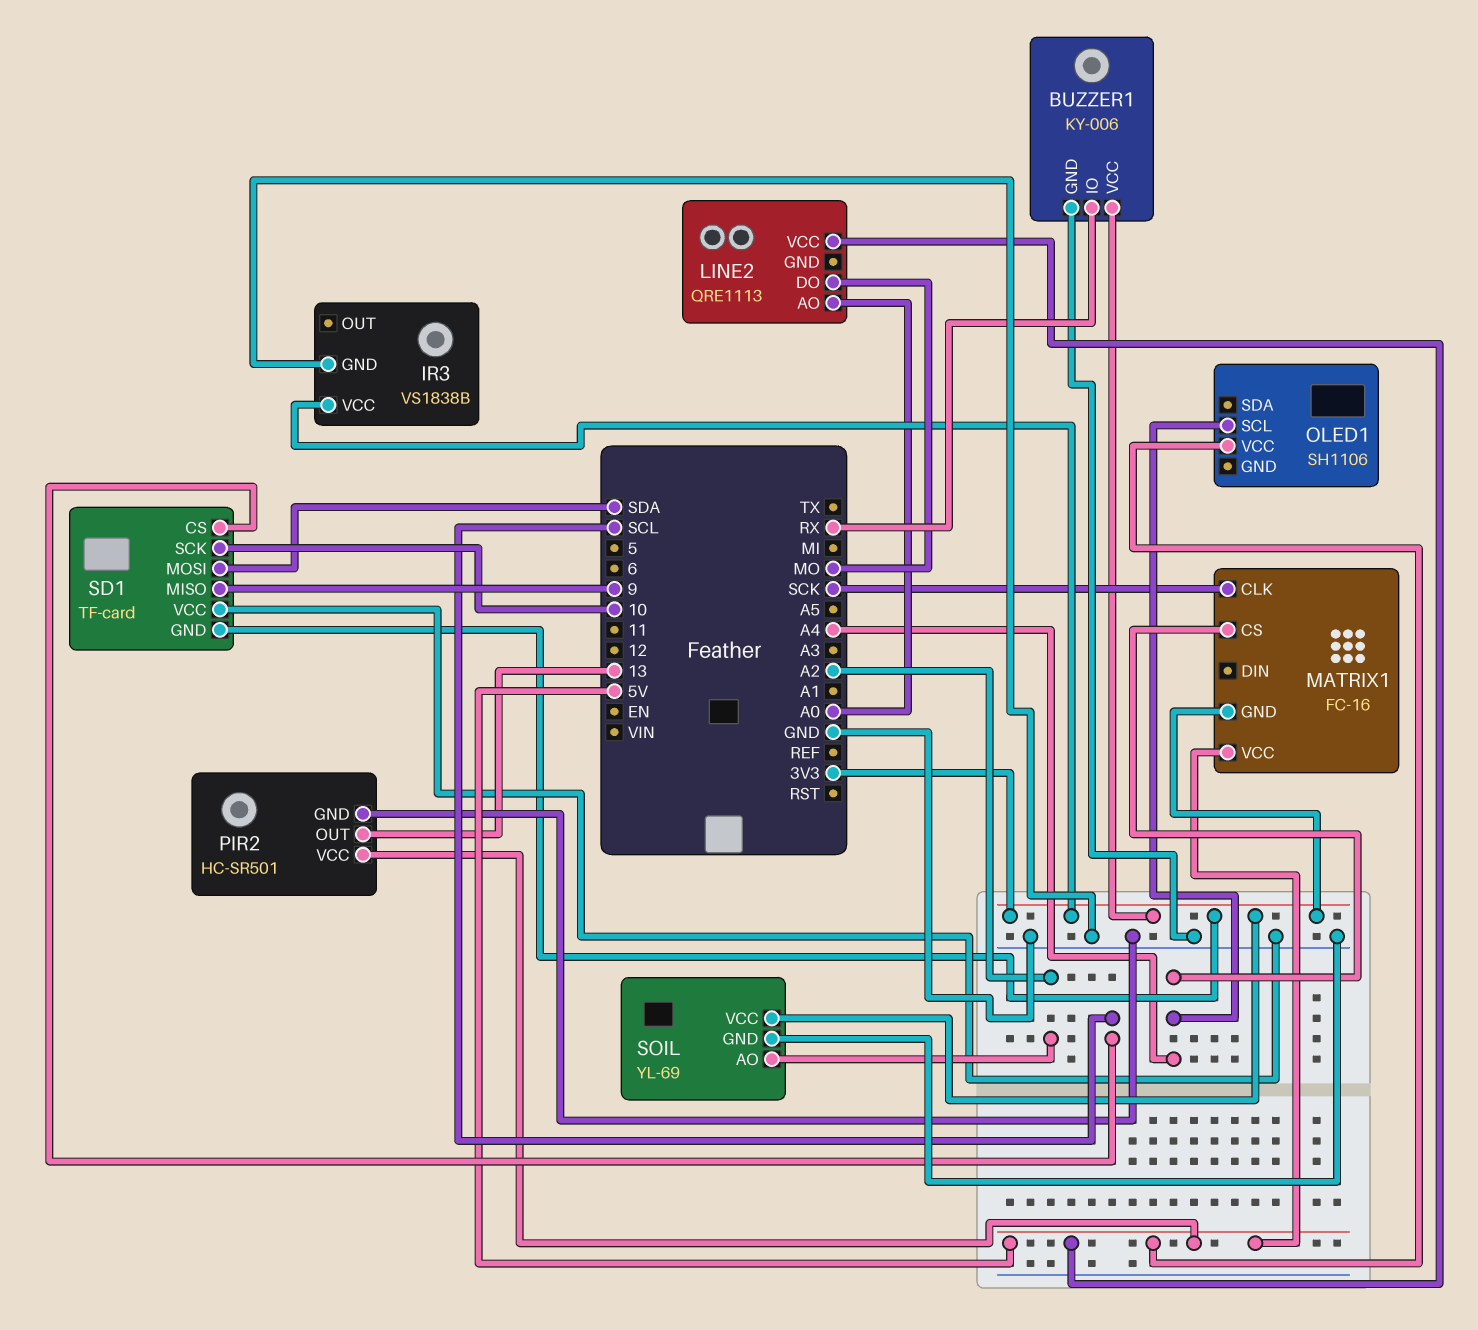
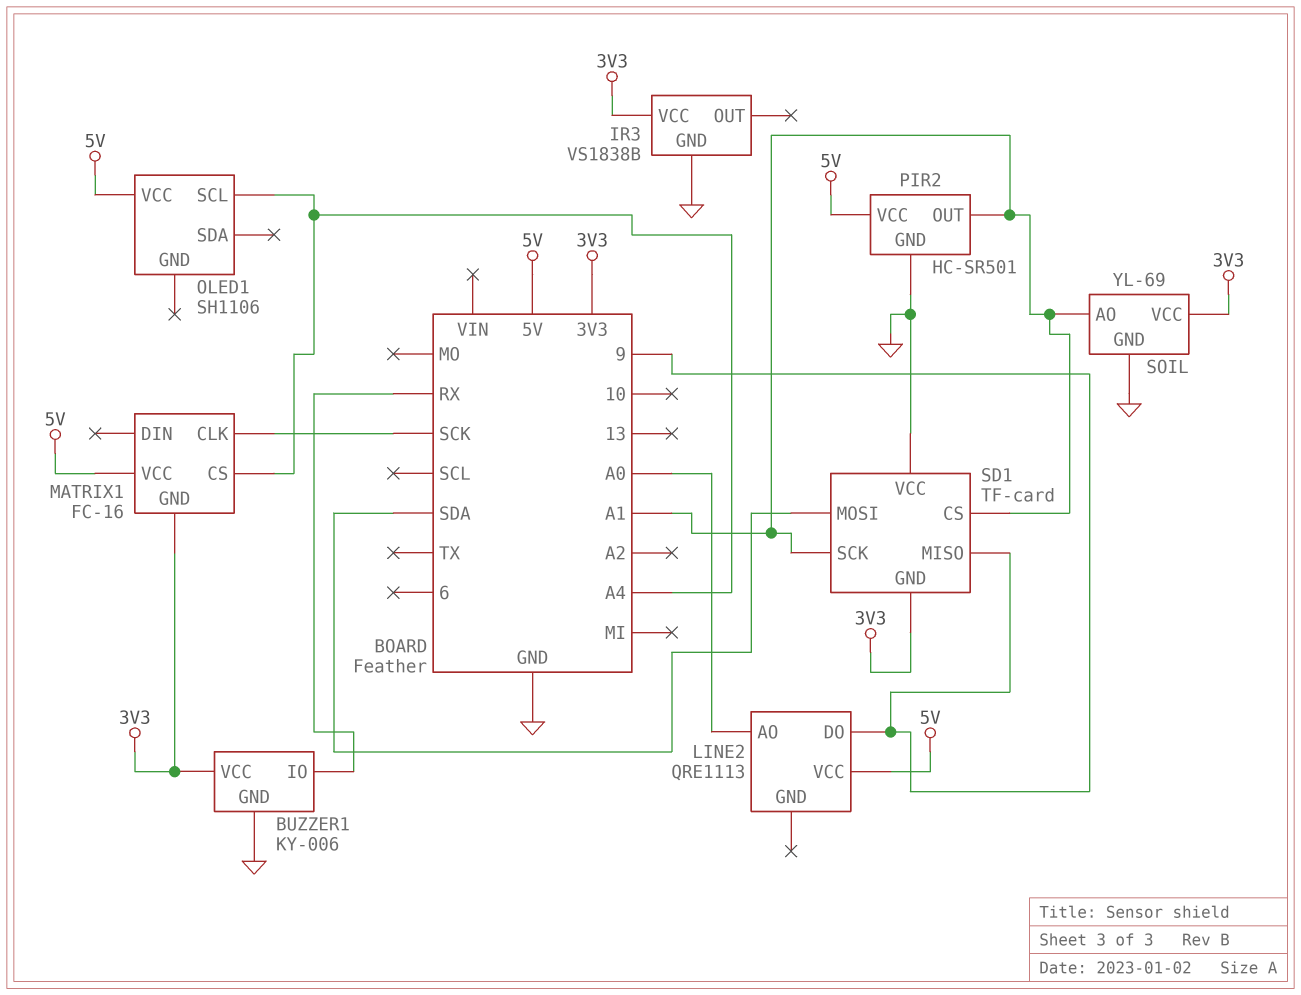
LINE2 pin DO: MO -> 9
PIR2 pin OUT: 13 -> A1
SD1 pin CS: SCL -> A1
SD1 pin SCK: 10 -> A1
SOIL pin AO: A2 -> A1

